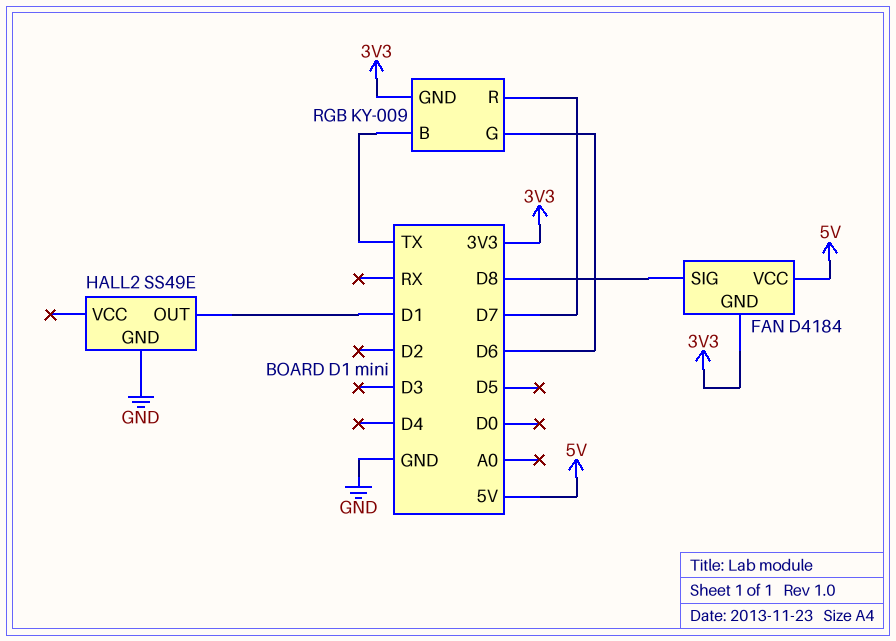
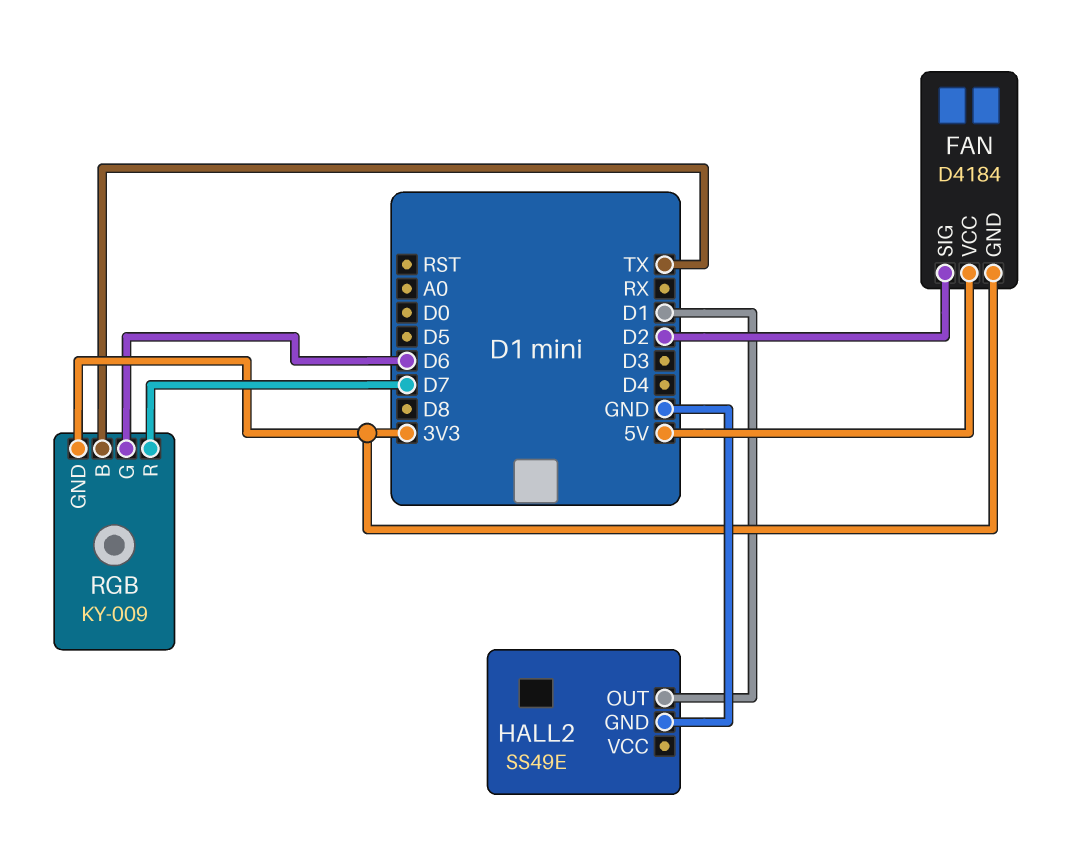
FAN pin SIG: D8 -> D2

